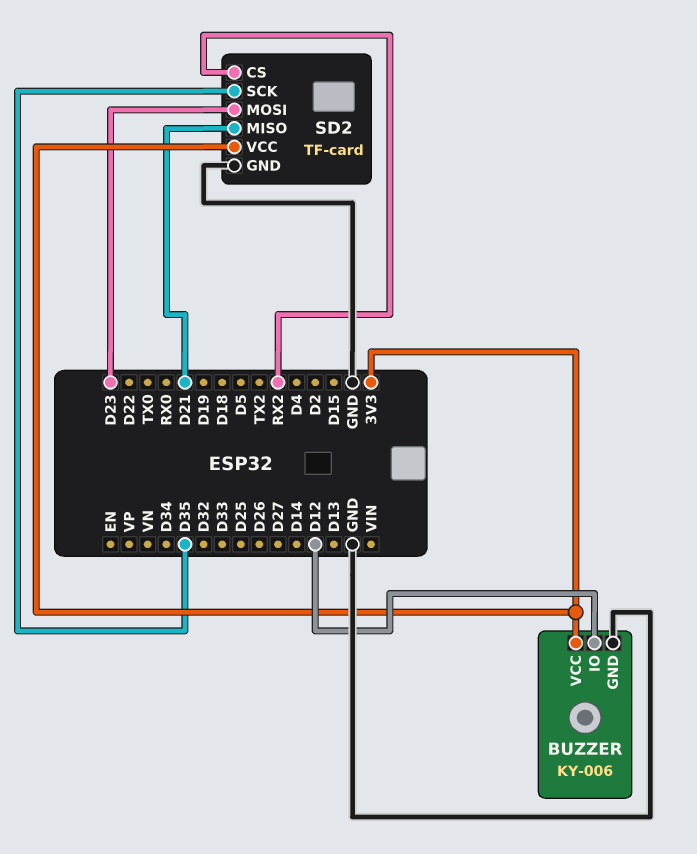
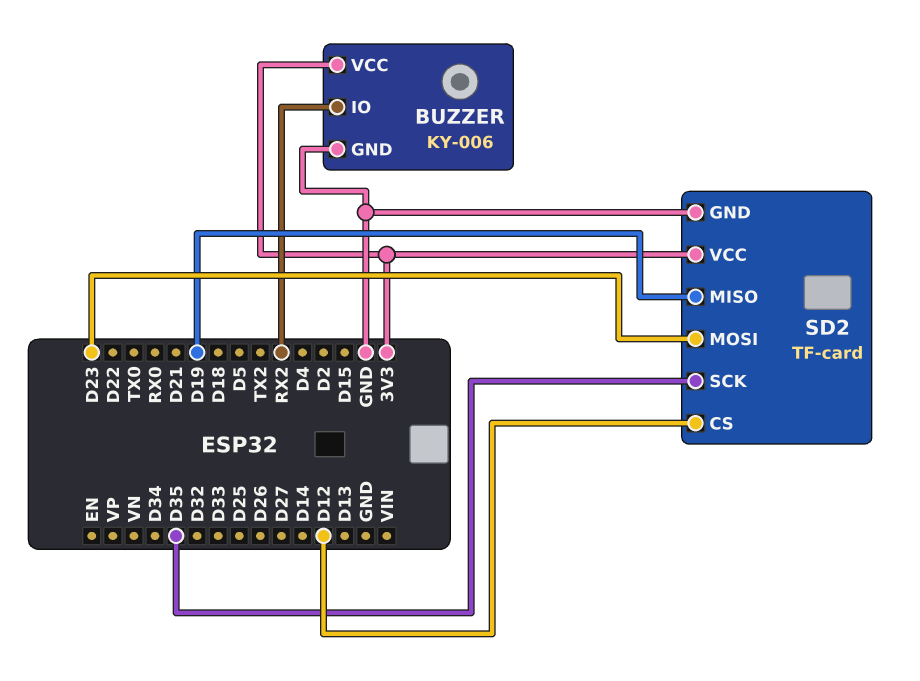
BUZZER pin IO: D12 -> RX2
SD2 pin CS: RX2 -> D12
SD2 pin MISO: D21 -> D19

